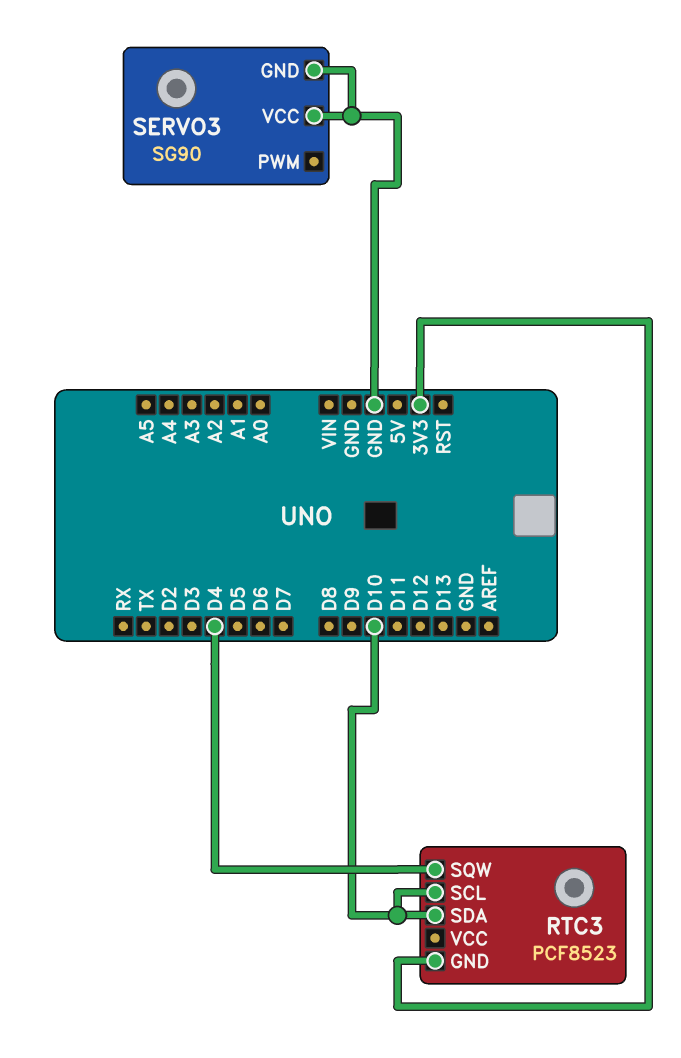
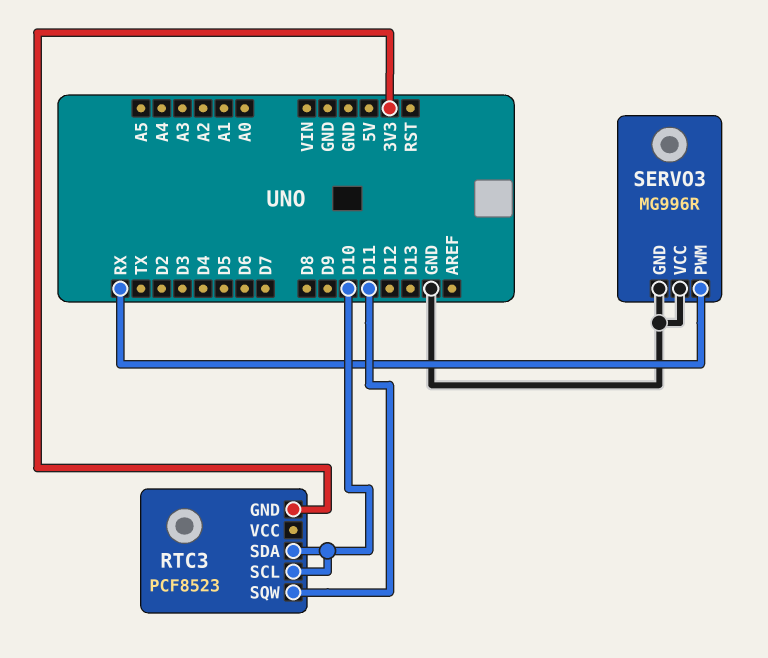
RTC3 pin SQW: D4 -> D11
SERVO3: SG90 -> MG996R
SERVO3 pin PWM: none -> RX

